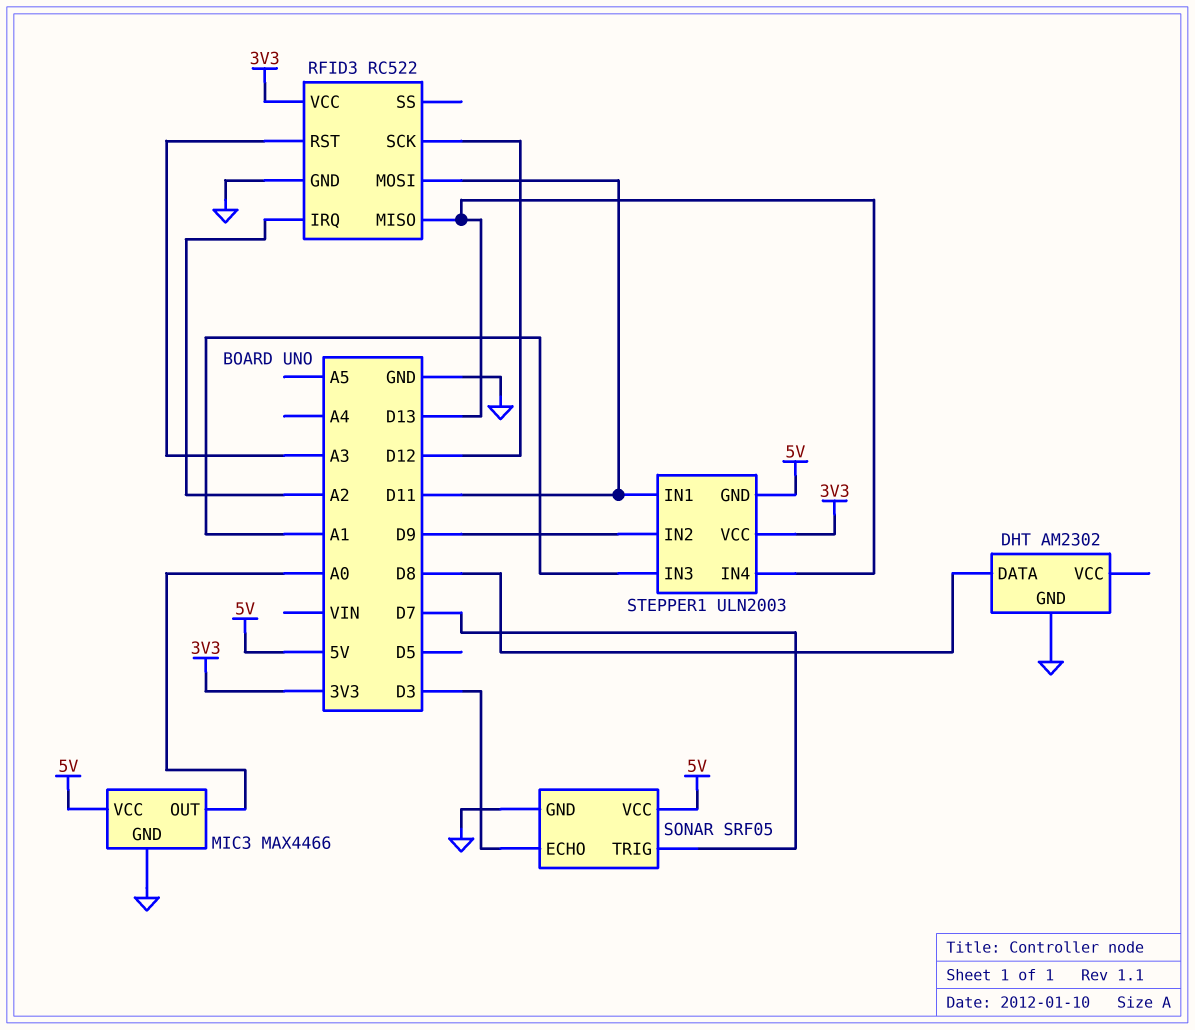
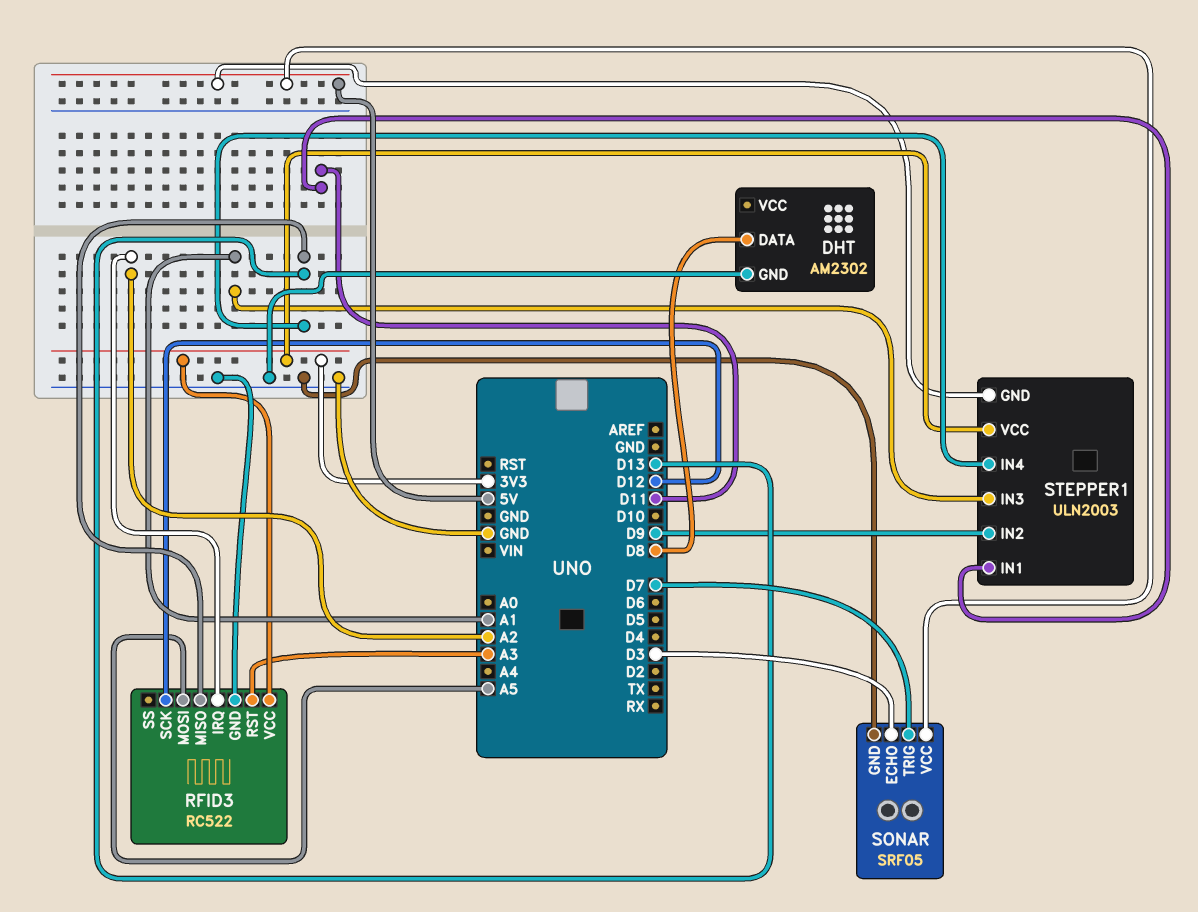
MIC3: MAX4466 -> none
MIC3 pin GND: GND -> none
MIC3 pin OUT: A0 -> none
MIC3 pin VCC: 5V -> none
RFID3 pin MOSI: D11 -> A5

